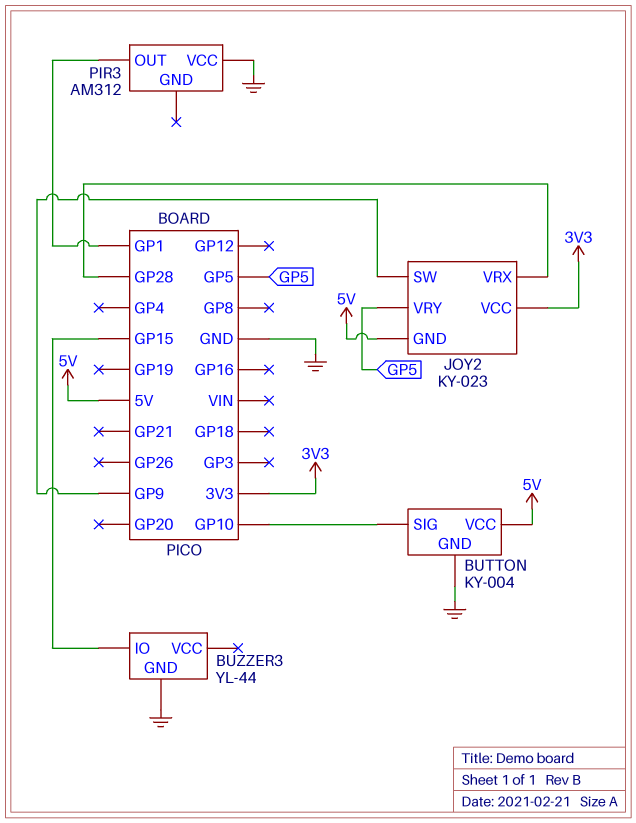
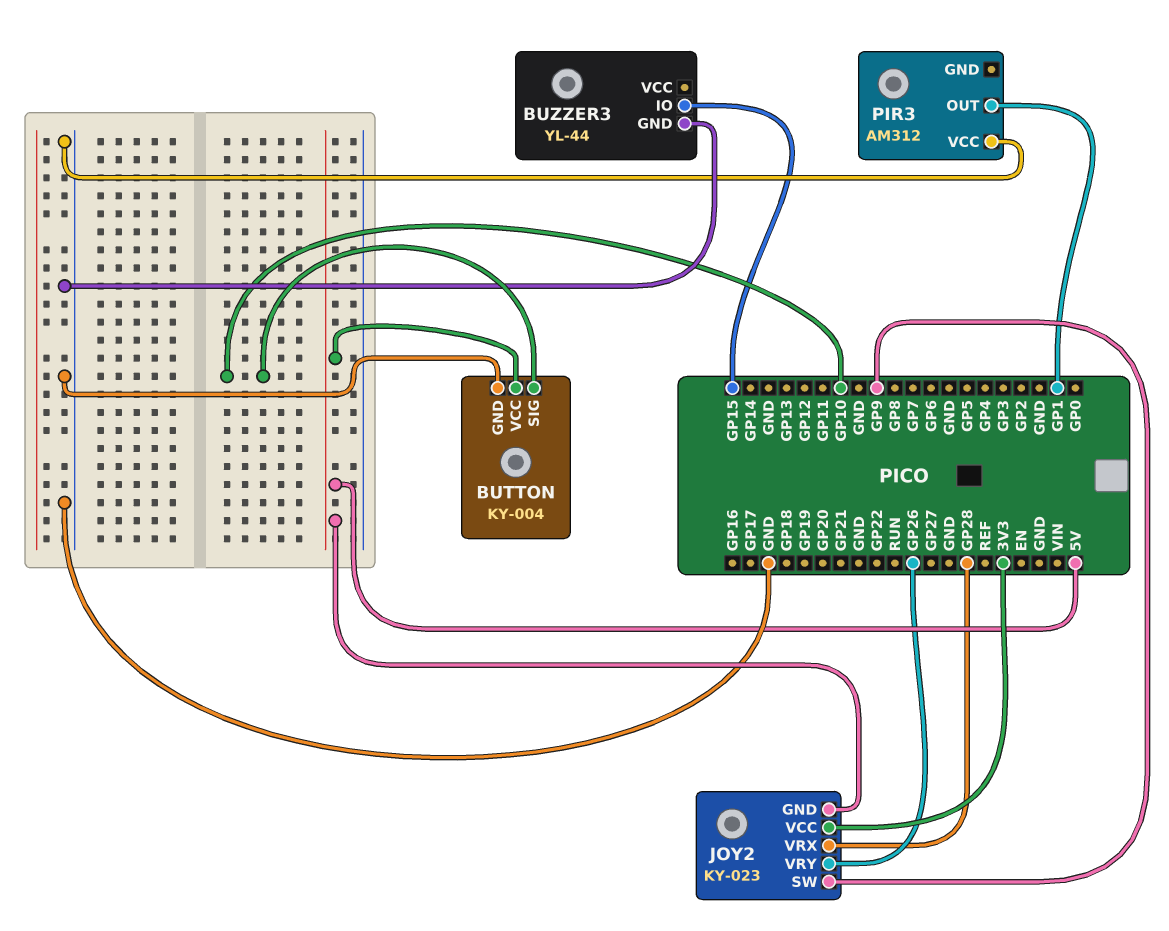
JOY2 pin VRY: GP5 -> GP26

